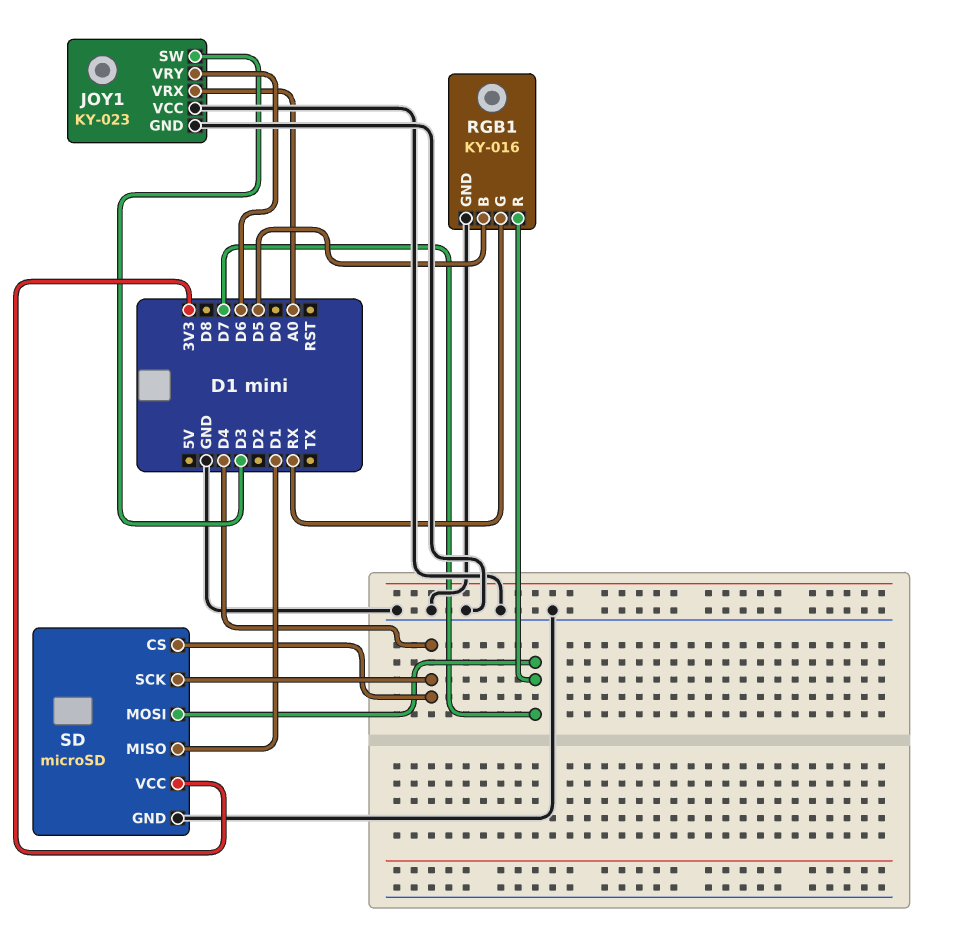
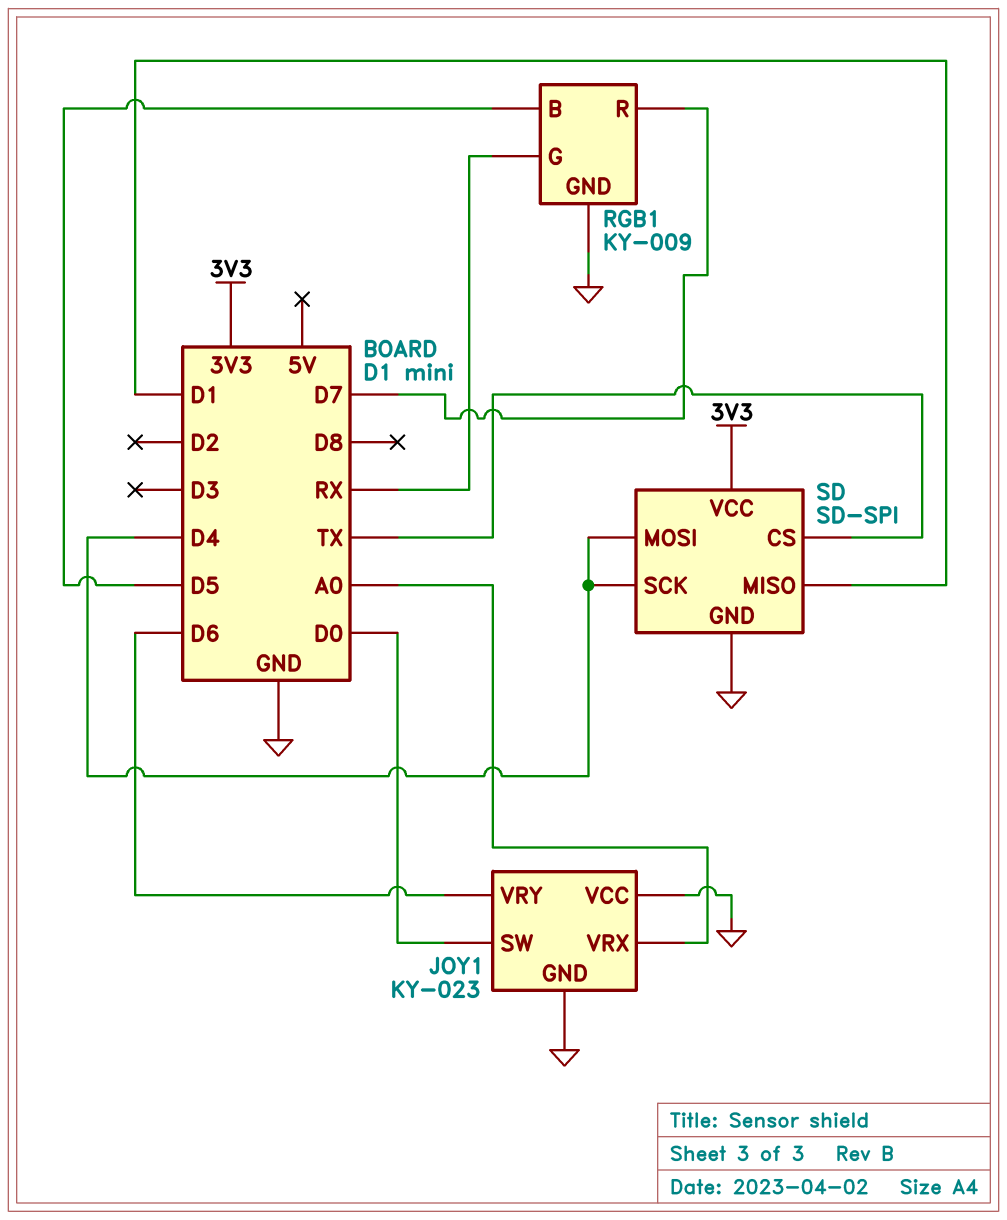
JOY1 pin SW: D3 -> D0
RGB1: KY-016 -> KY-009
SD: microSD -> SD-SPI
SD pin CS: D4 -> TX
SD pin MOSI: D7 -> D4

